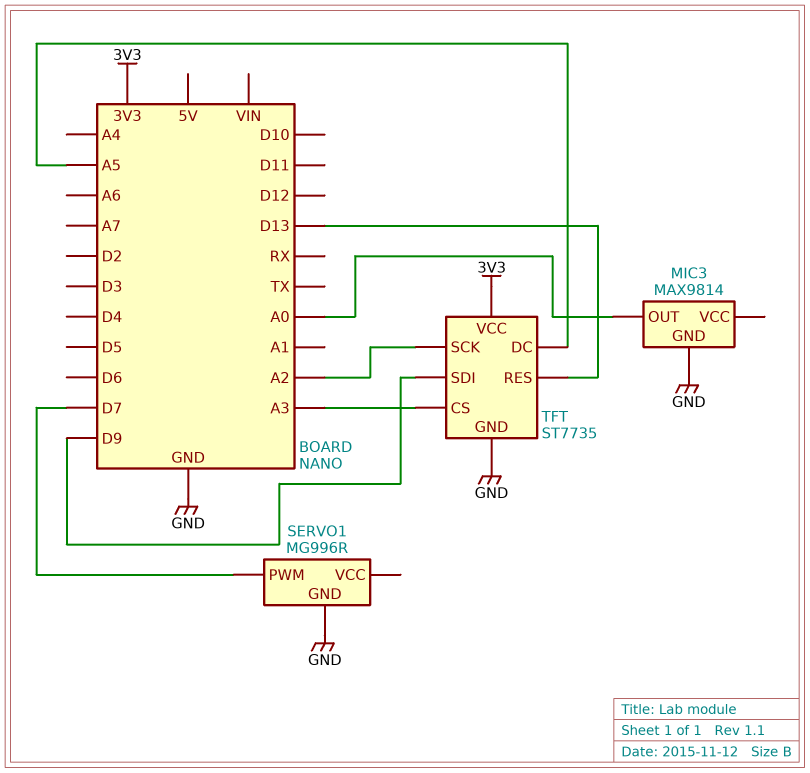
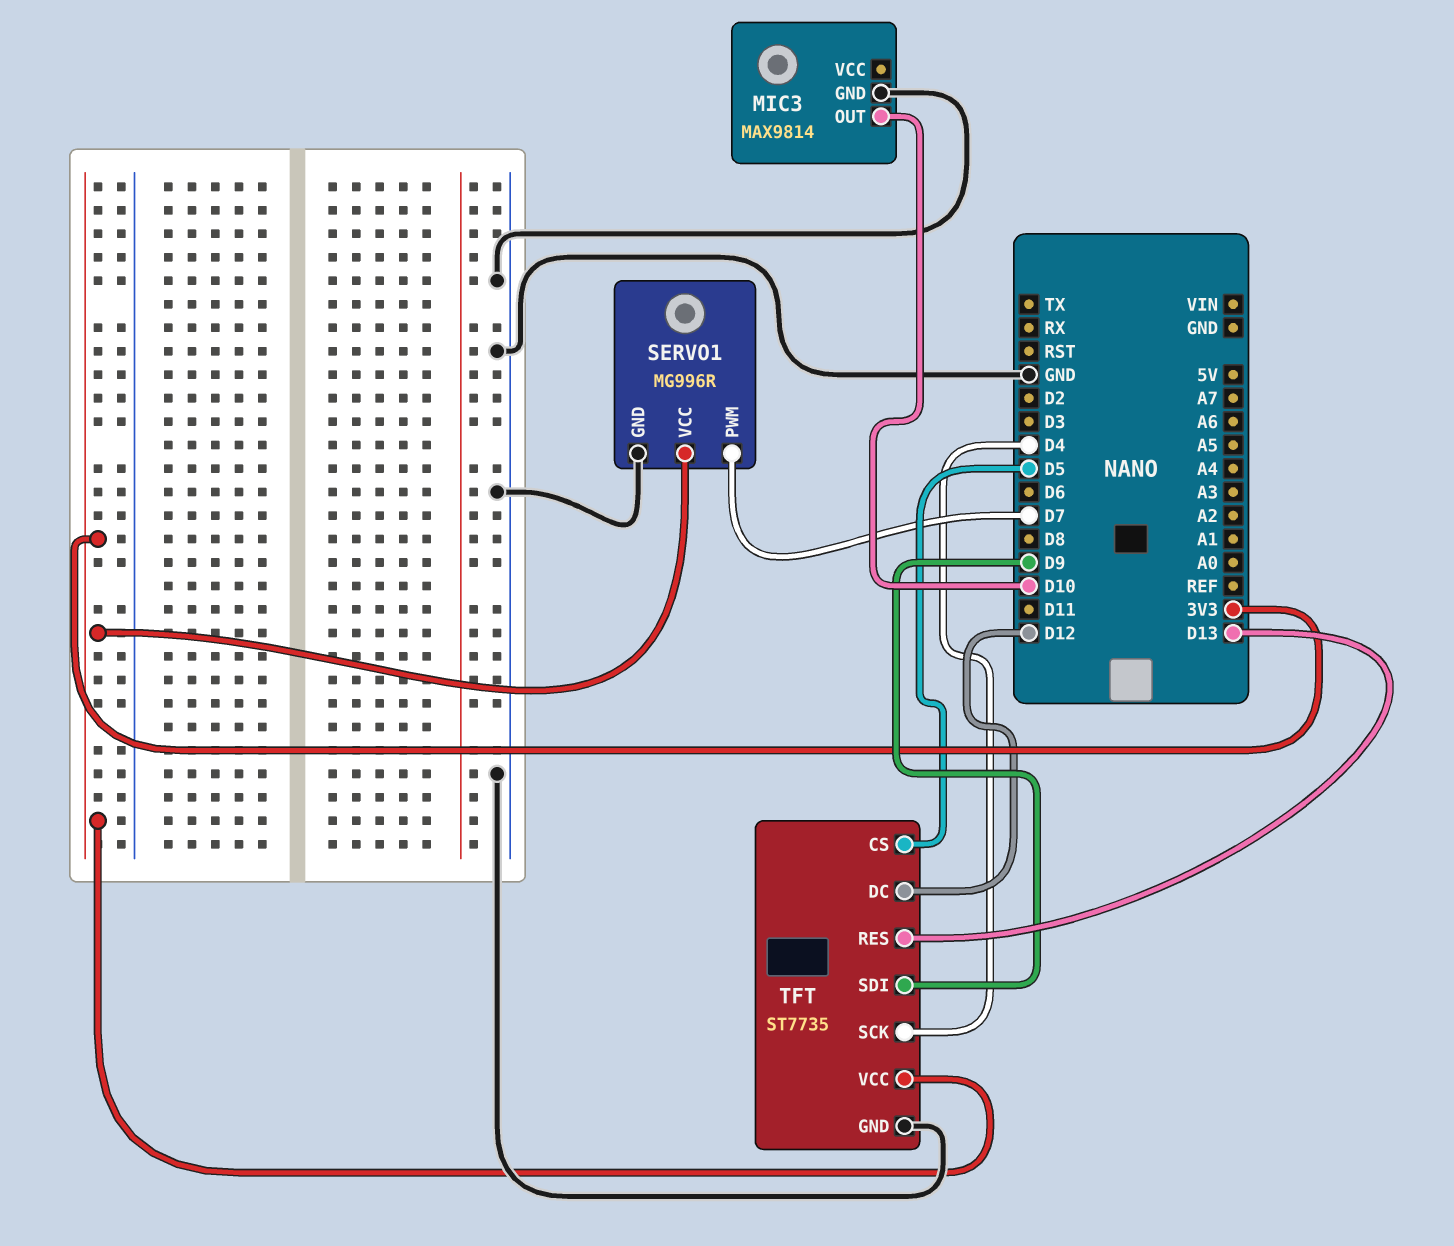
MIC3 pin OUT: A0 -> D10
SERVO1 pin VCC: none -> 3V3
TFT pin CS: A3 -> D5
TFT pin DC: A5 -> D12
TFT pin SCK: A2 -> D4

